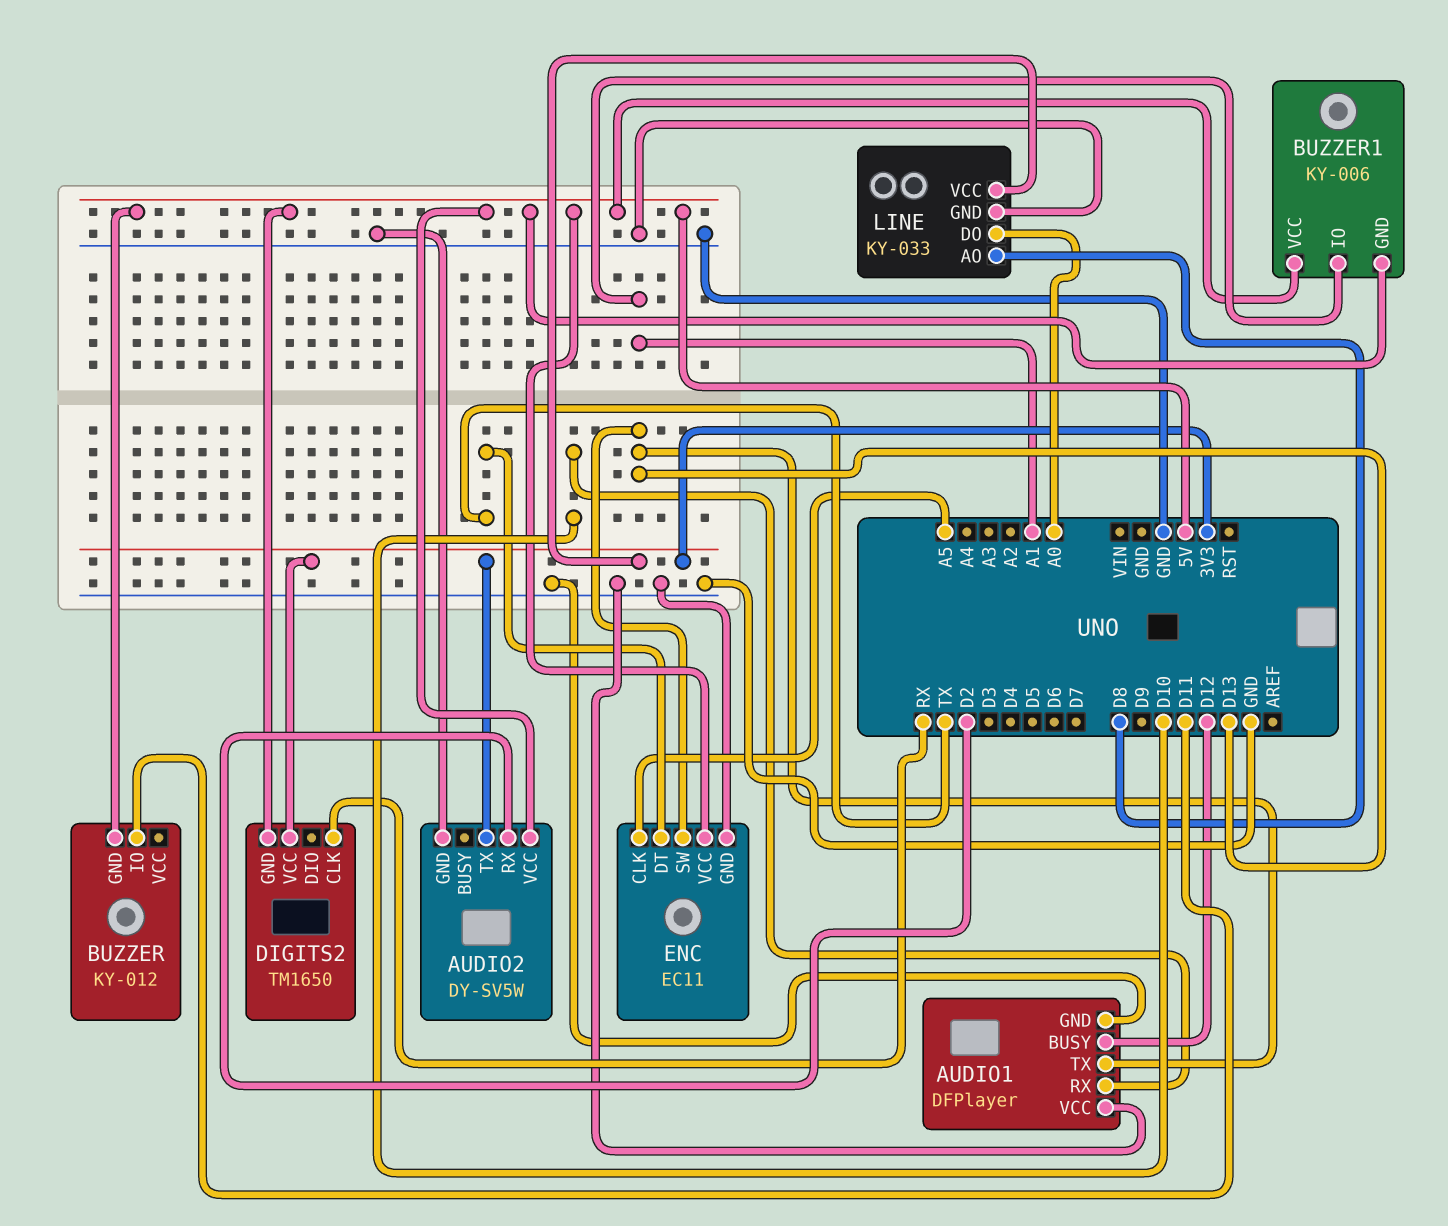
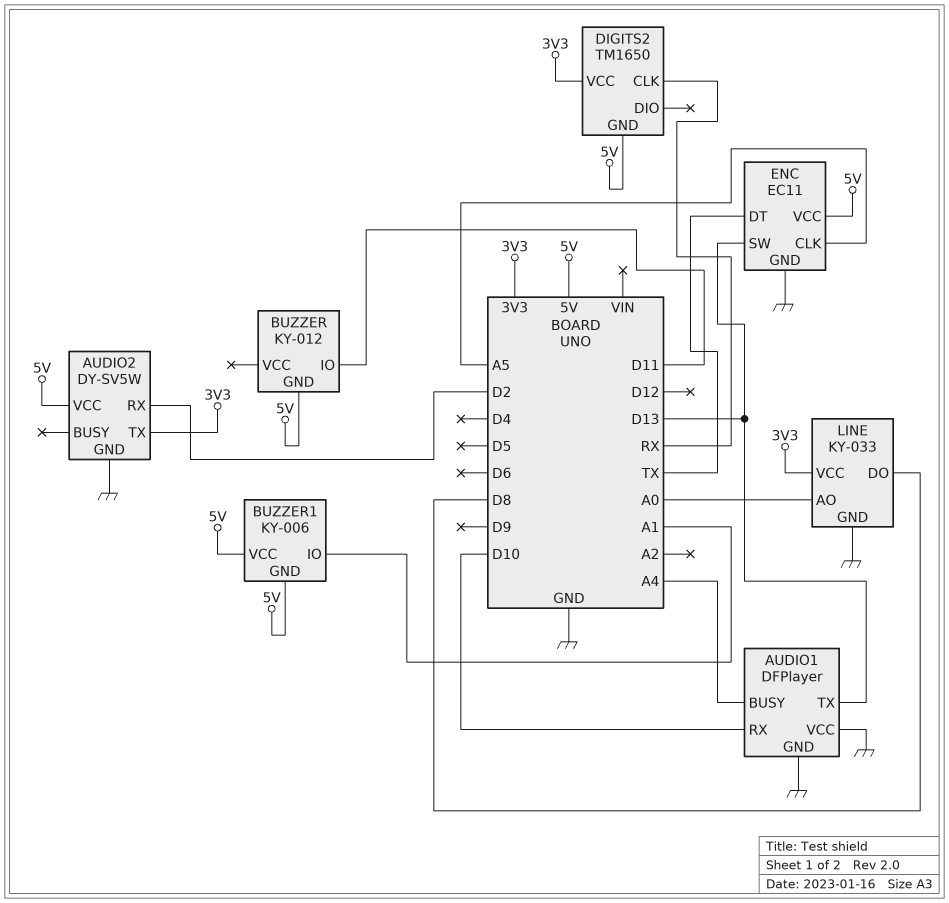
AUDIO1 pin BUSY: D12 -> A4
LINE pin AO: D8 -> A0
LINE pin DO: A0 -> D8

